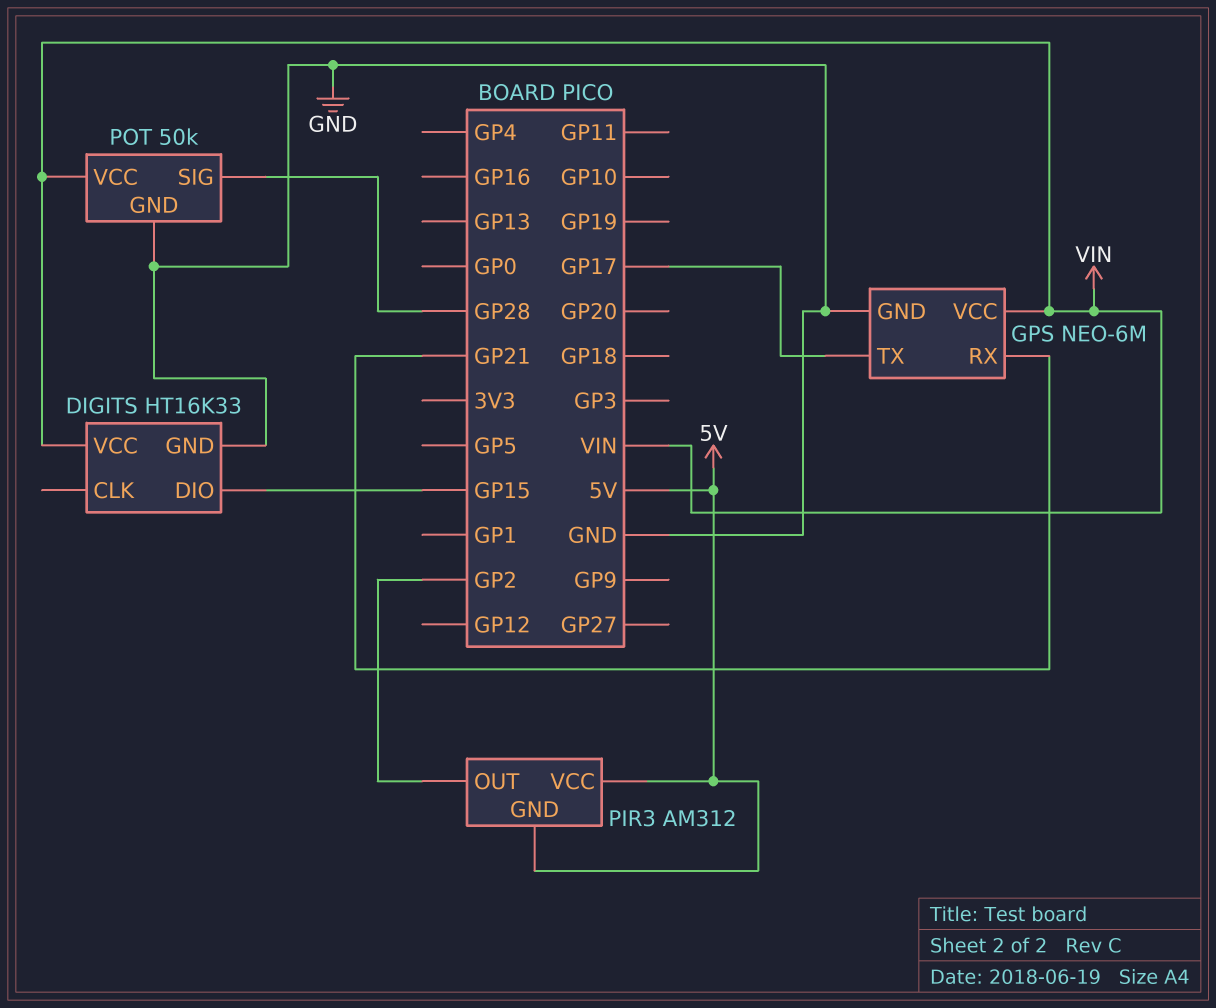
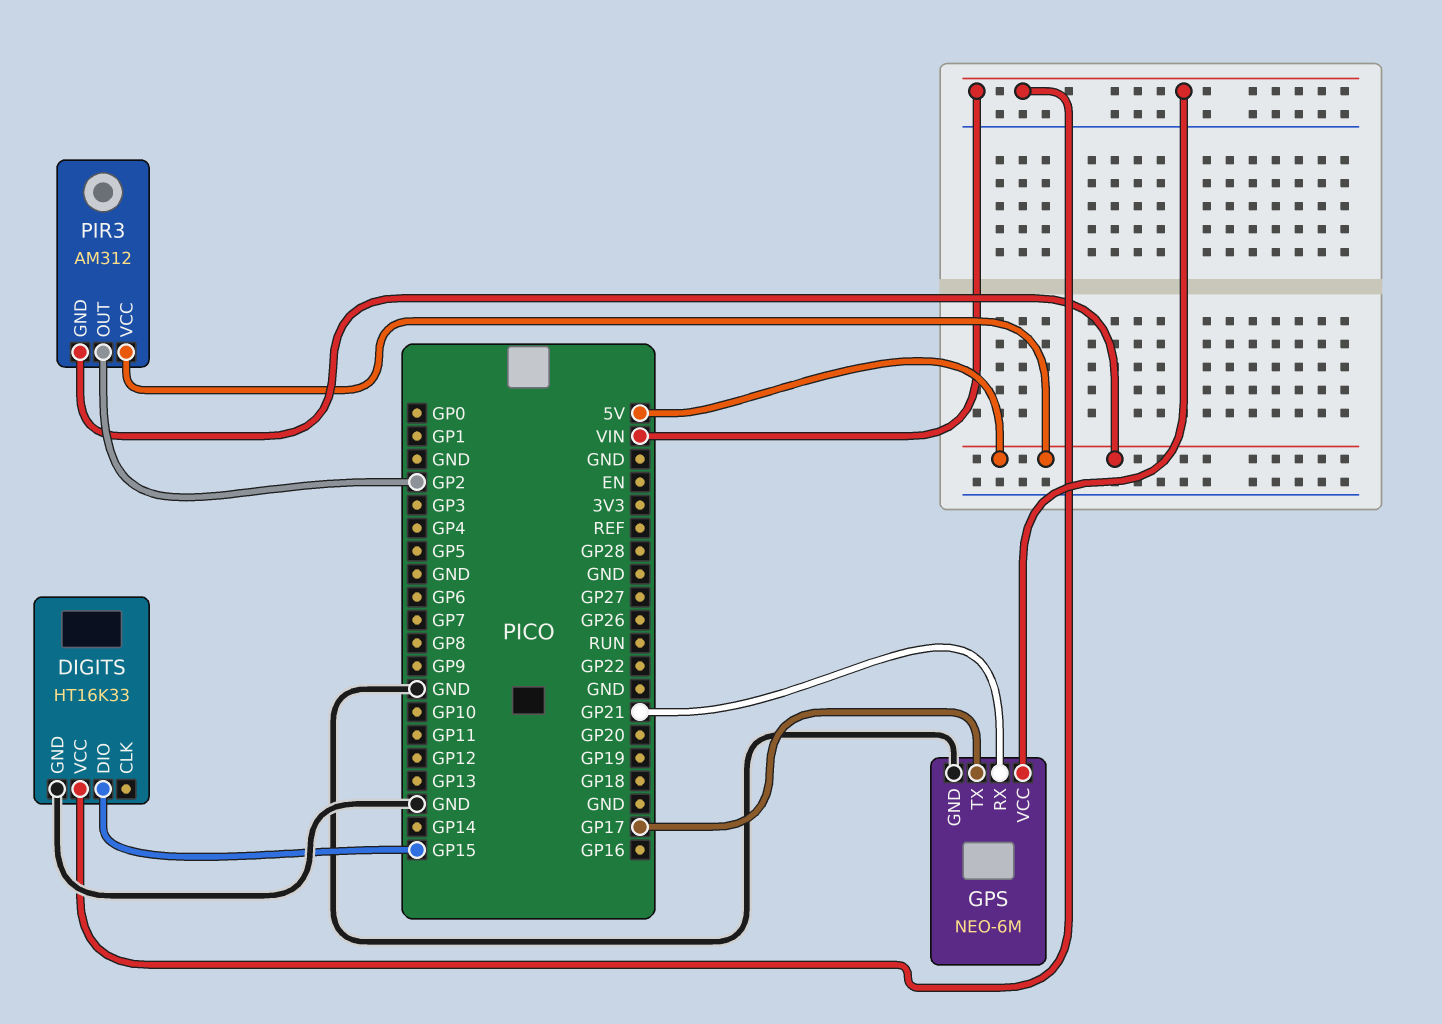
POT: 50k -> none
POT pin GND: GND -> none
POT pin SIG: GP28 -> none
POT pin VCC: VIN -> none

